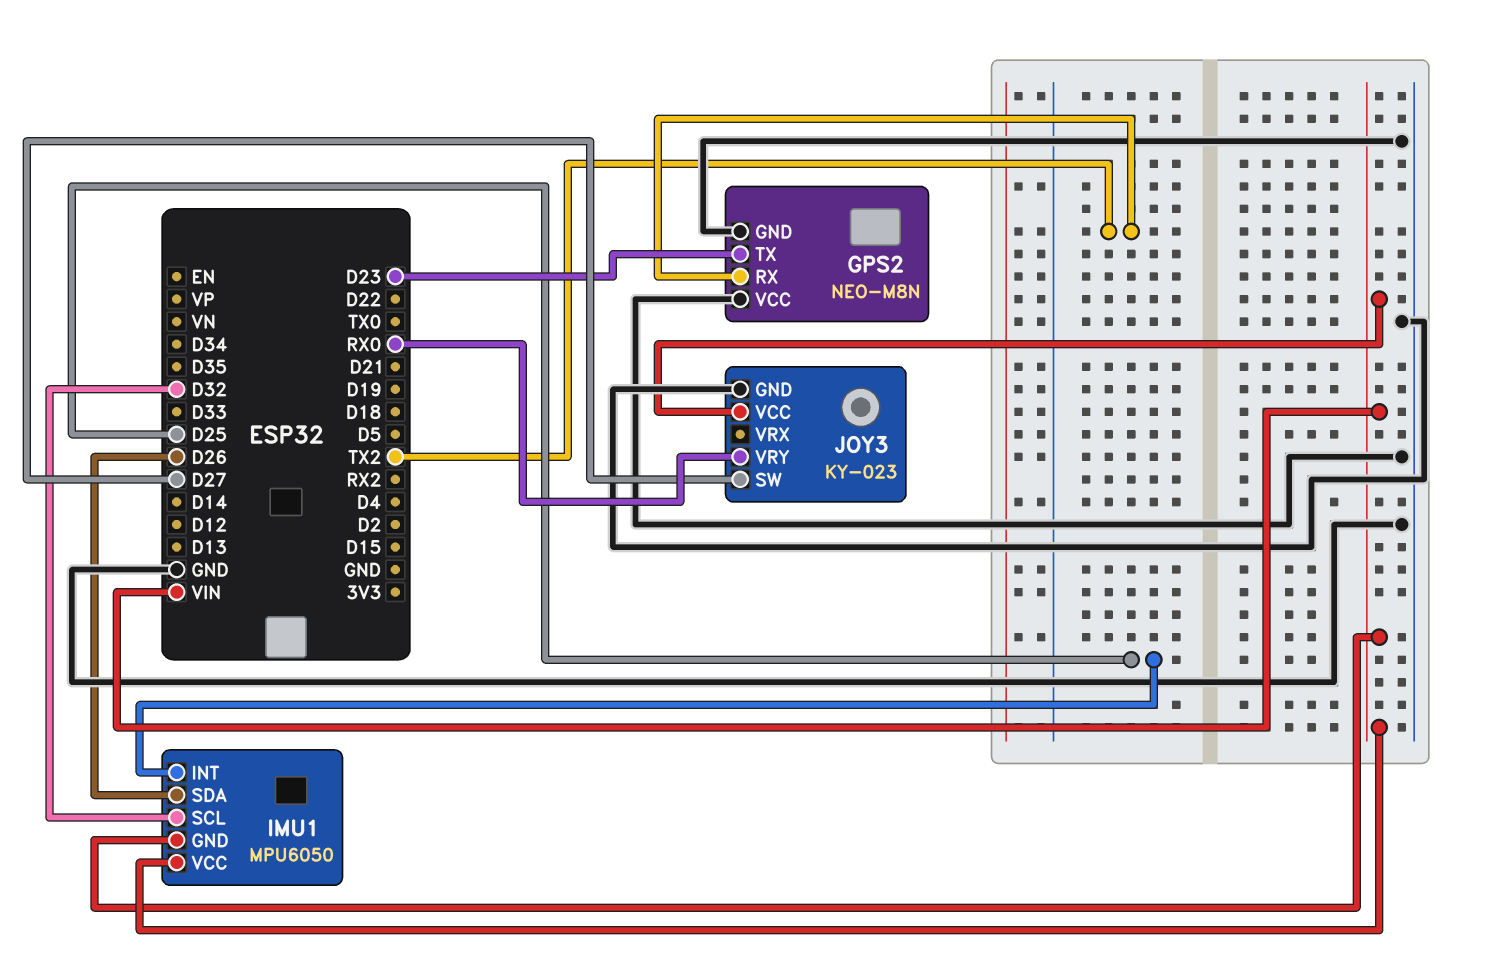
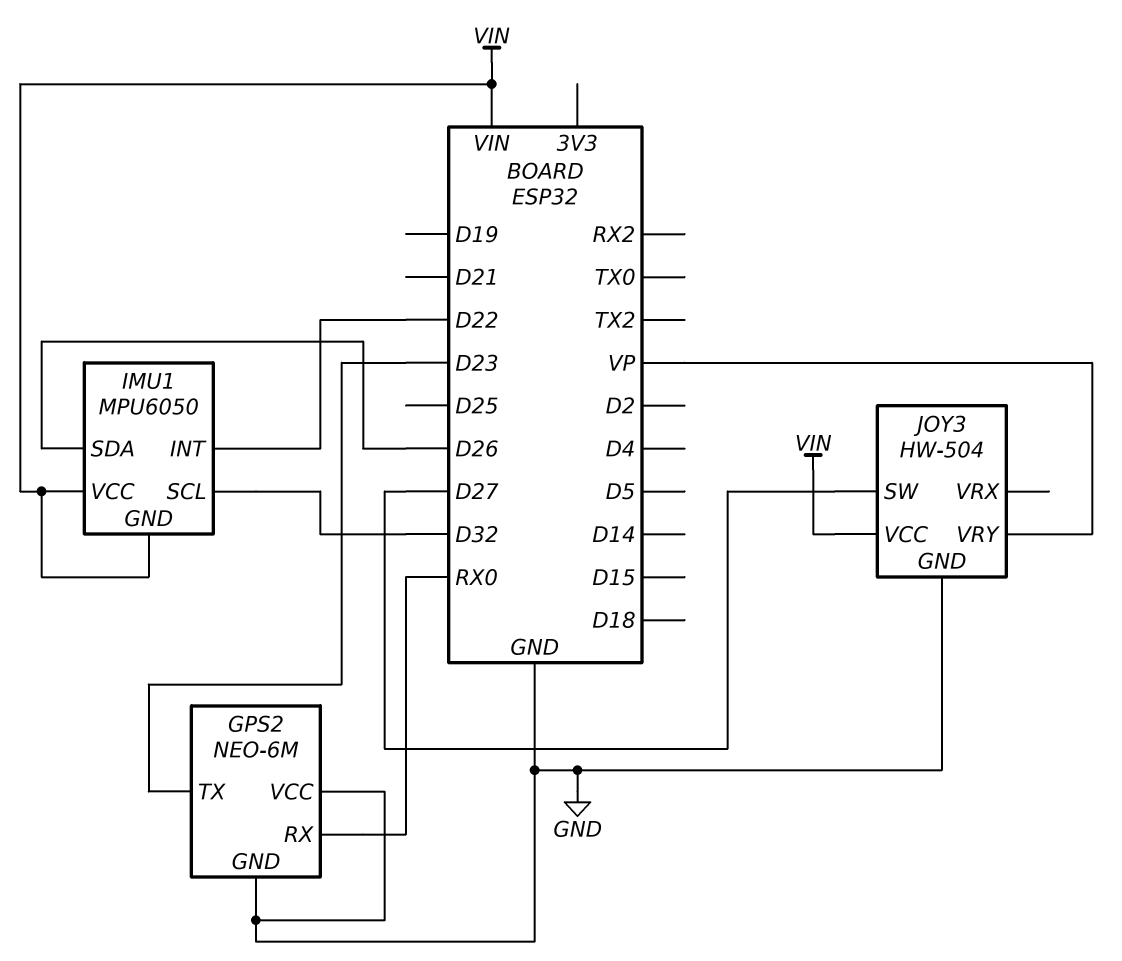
GPS2: NEO-M8N -> NEO-6M
GPS2 pin RX: TX2 -> RX0
IMU1 pin INT: D25 -> D22
JOY3: KY-023 -> HW-504
JOY3 pin VRY: RX0 -> VP

